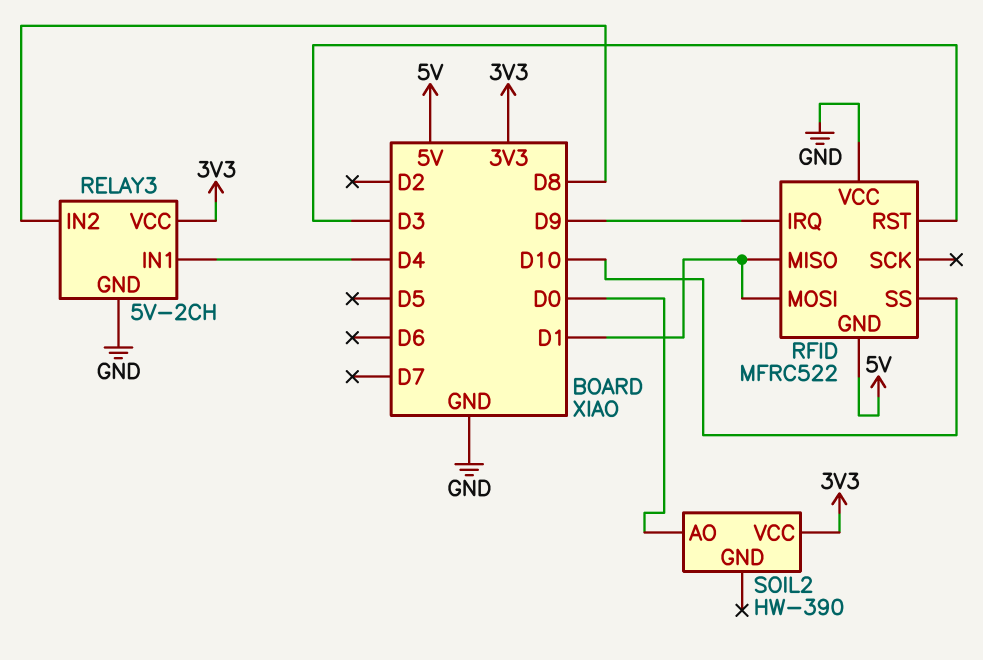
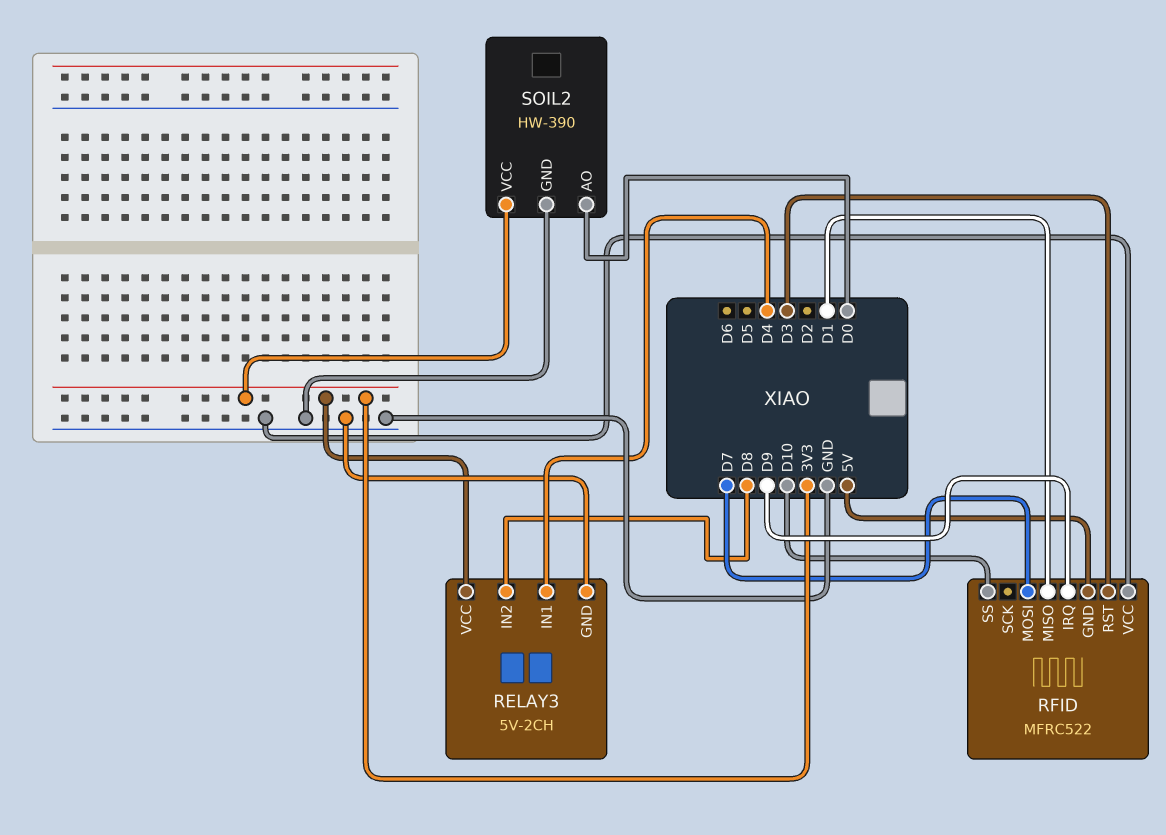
RFID pin MOSI: D1 -> D7
SOIL2 pin GND: none -> GND

